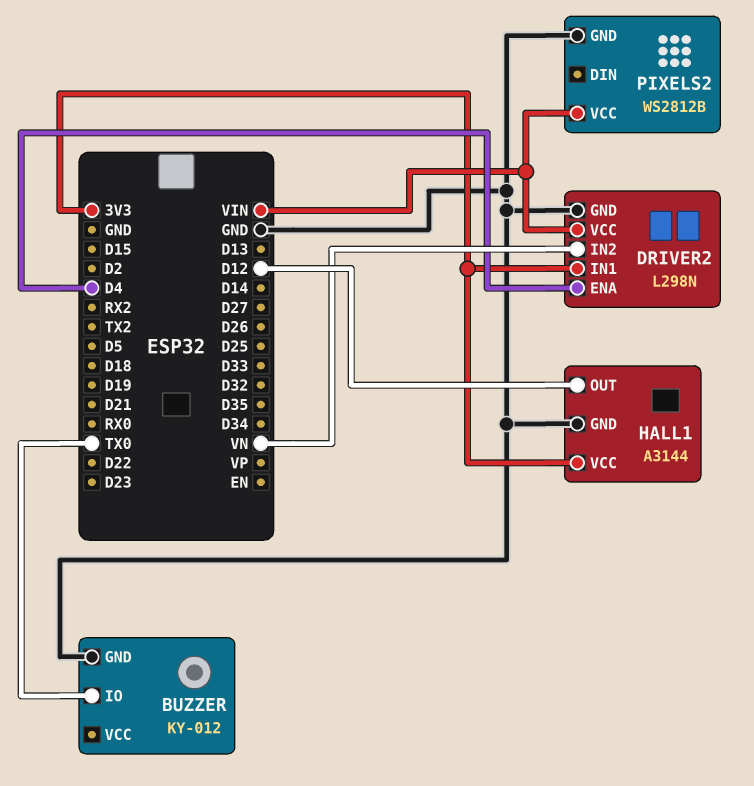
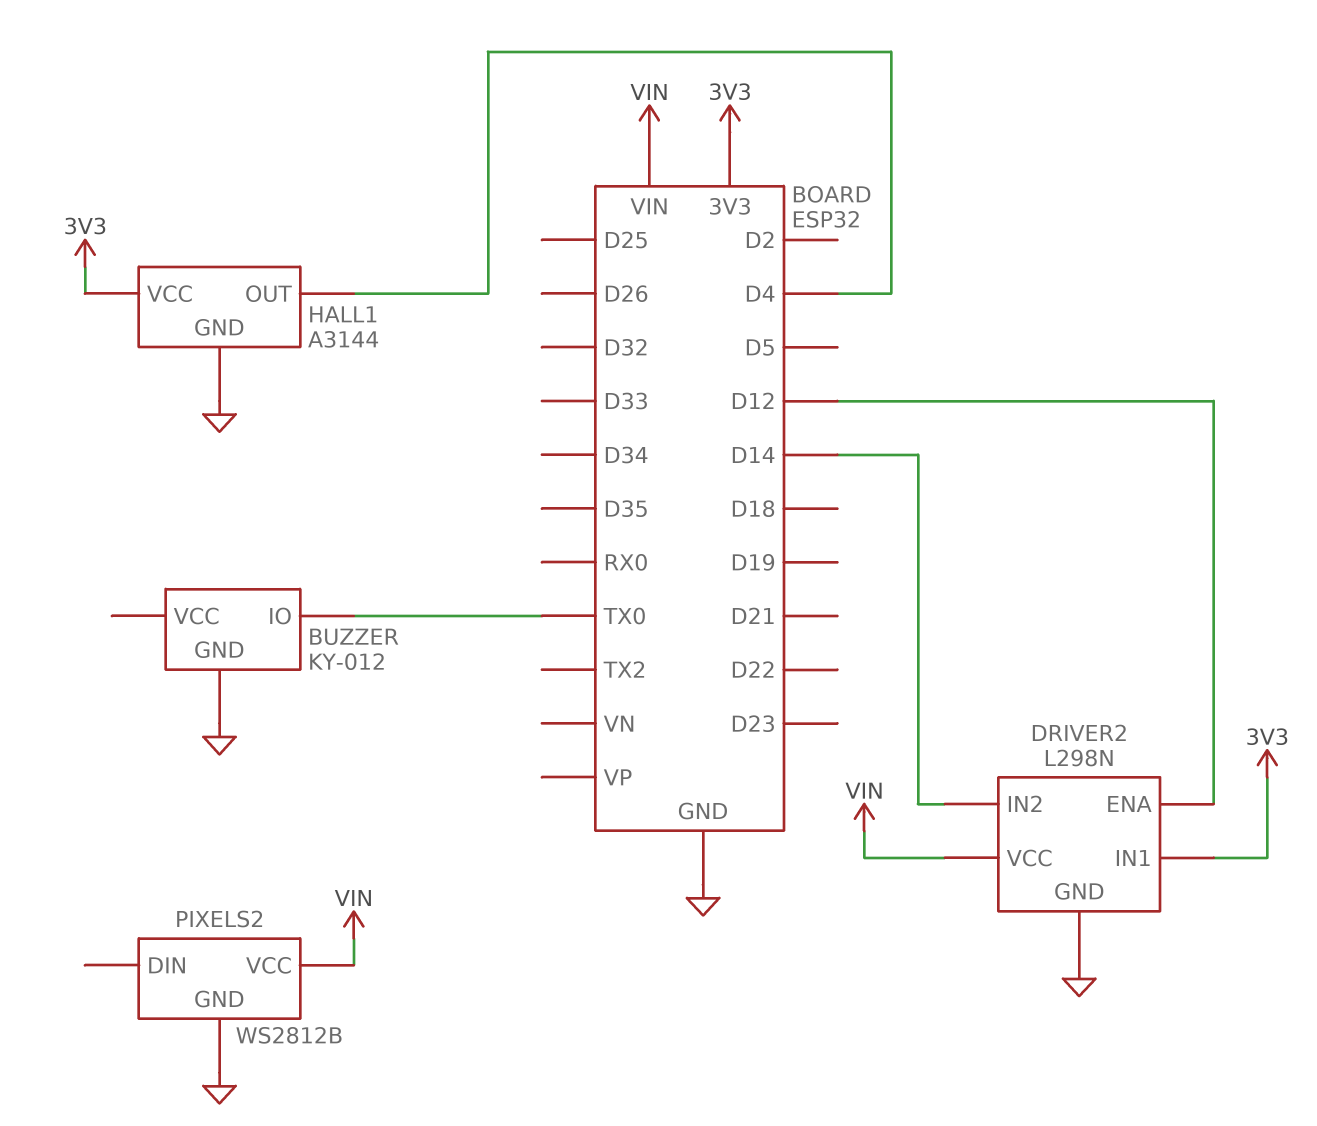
DRIVER2 pin ENA: D4 -> D12
DRIVER2 pin IN2: VN -> D14
HALL1 pin OUT: D12 -> D4

